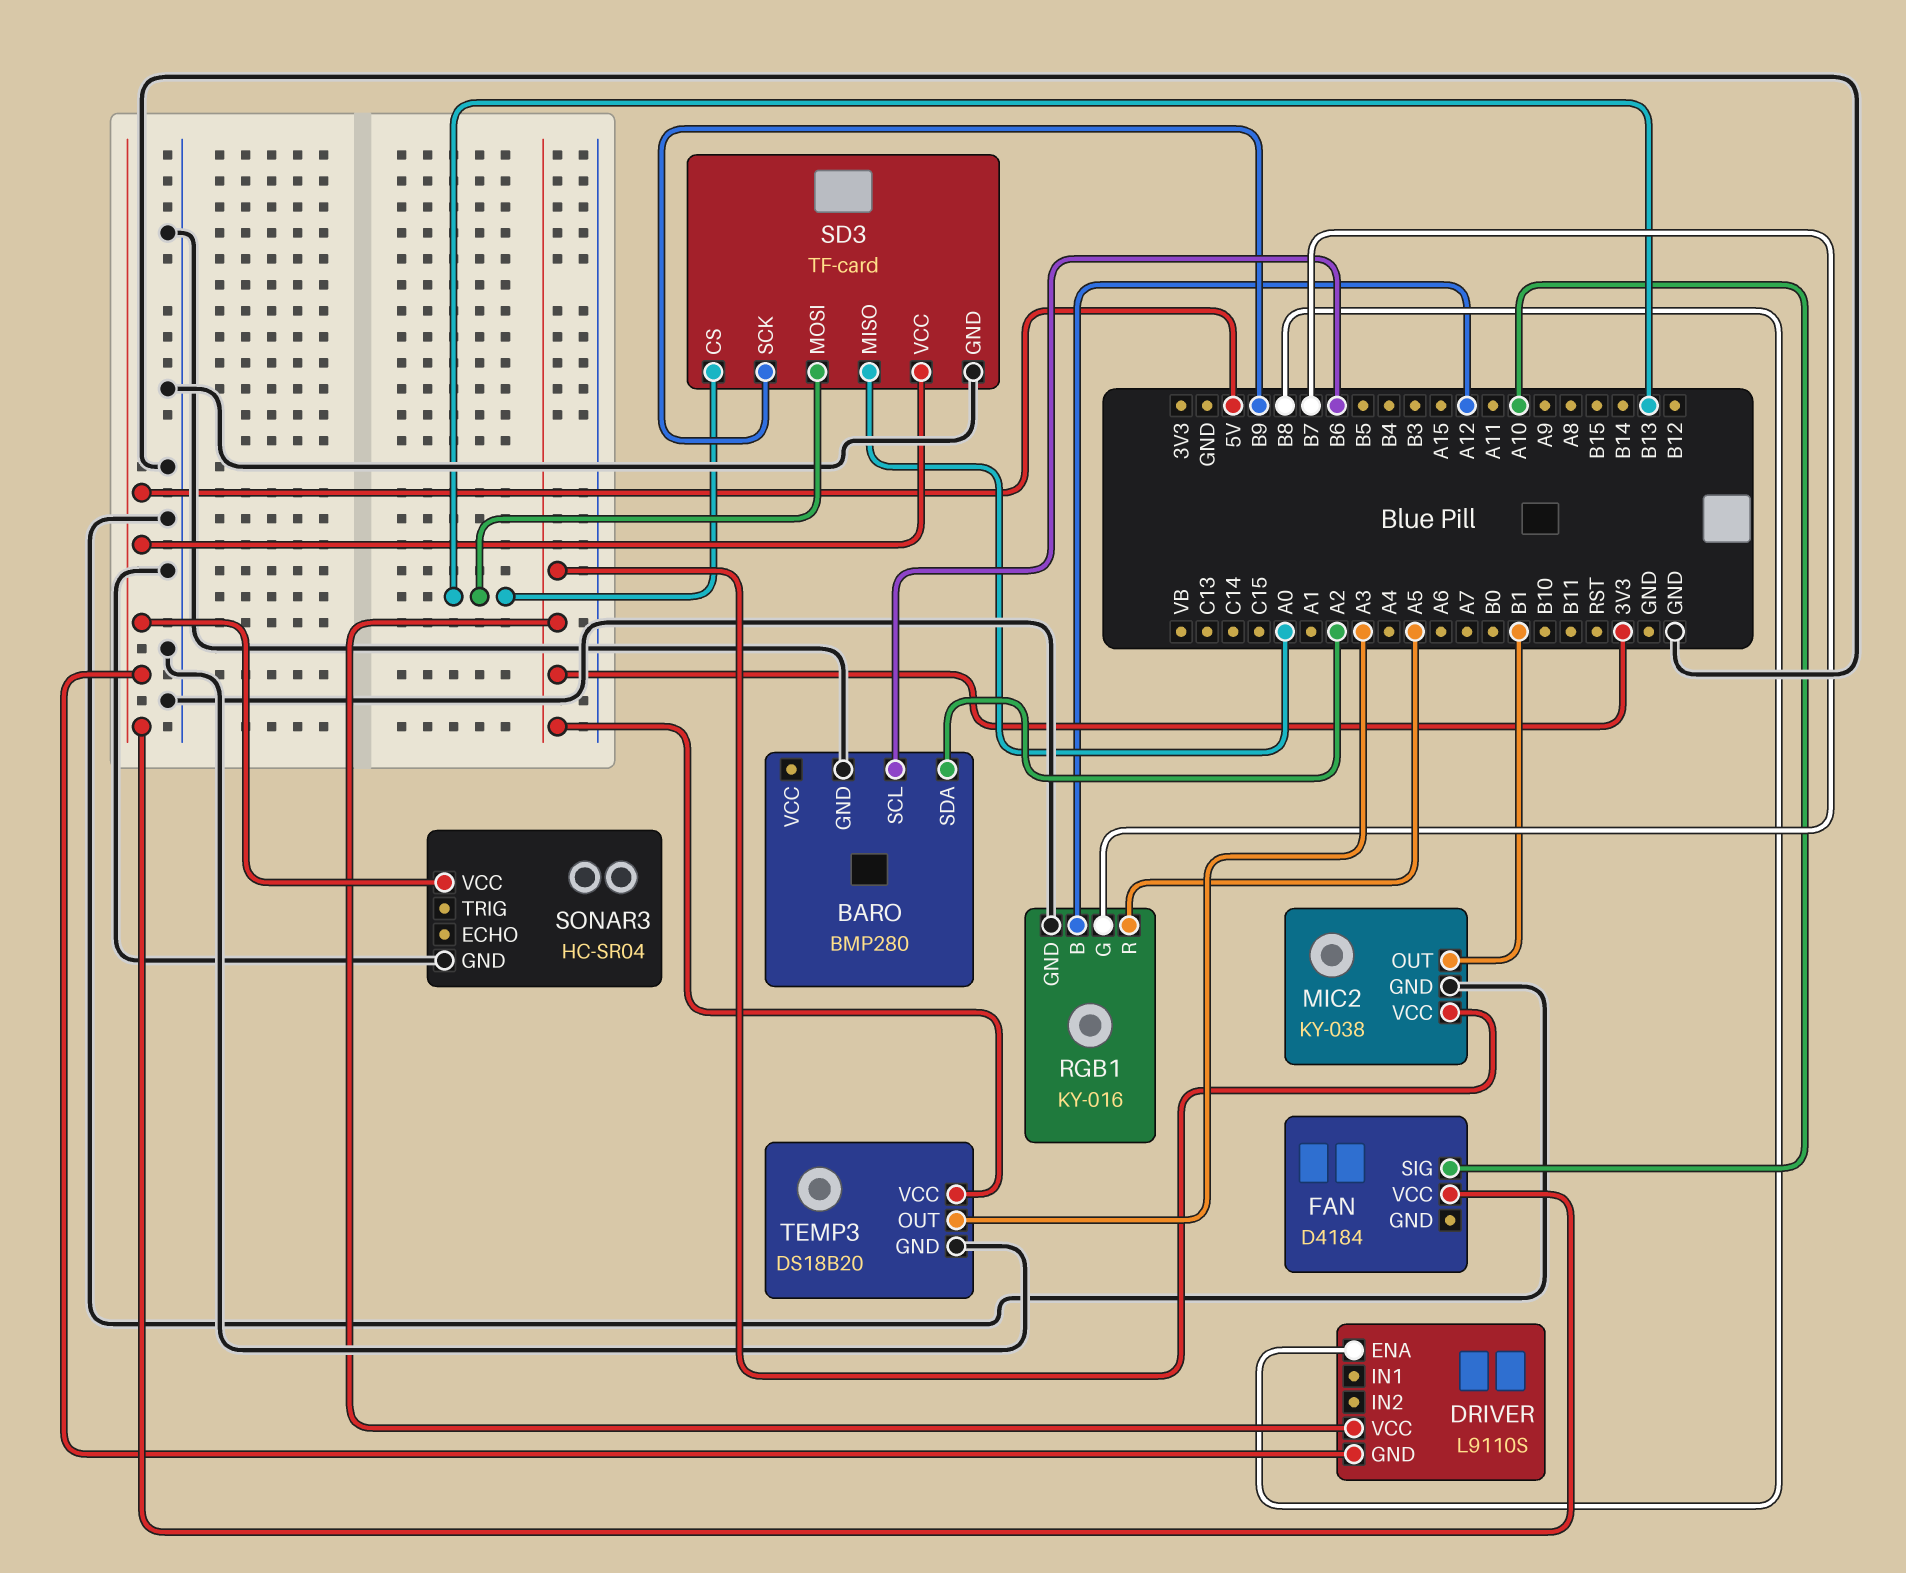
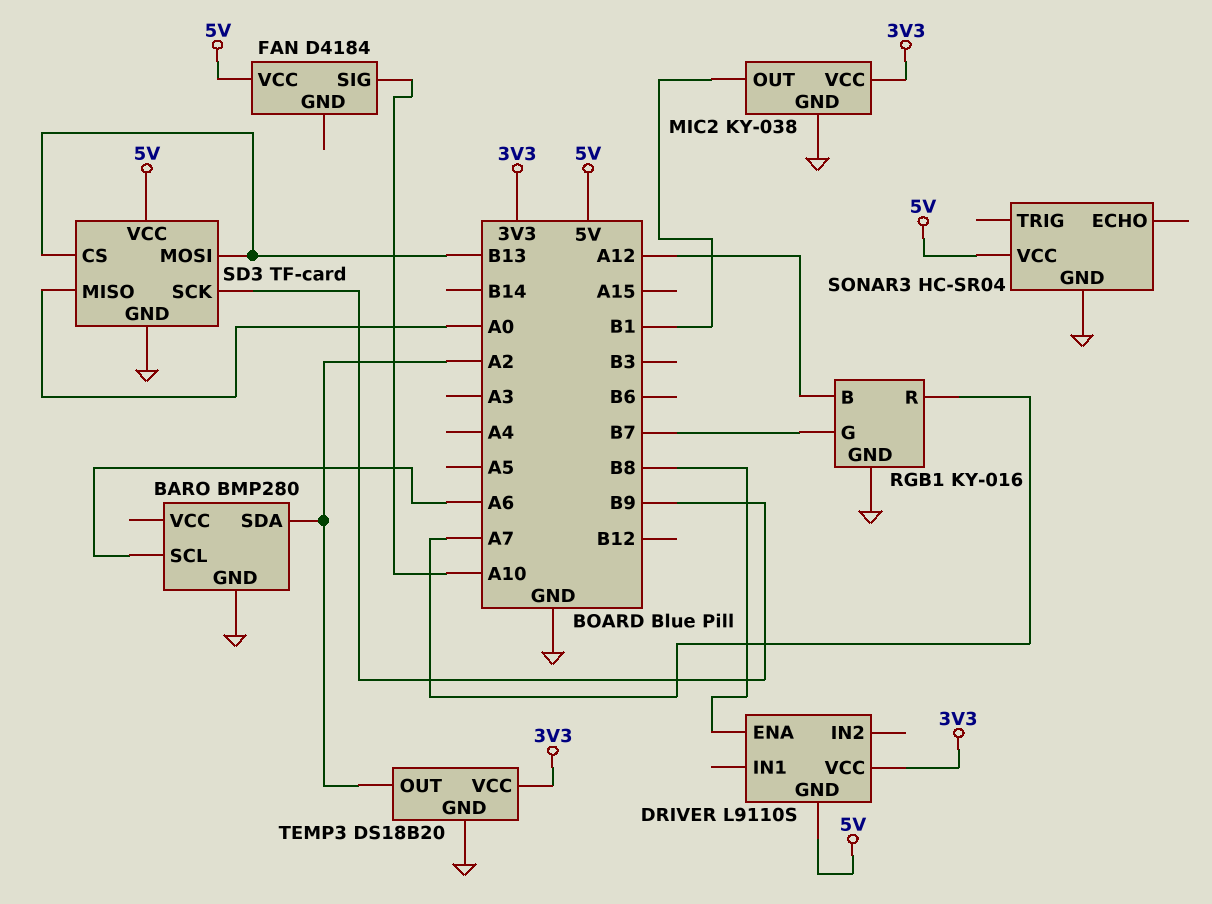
BARO pin SCL: B6 -> A6
RGB1 pin R: A5 -> A7
TEMP3 pin OUT: A3 -> A2

